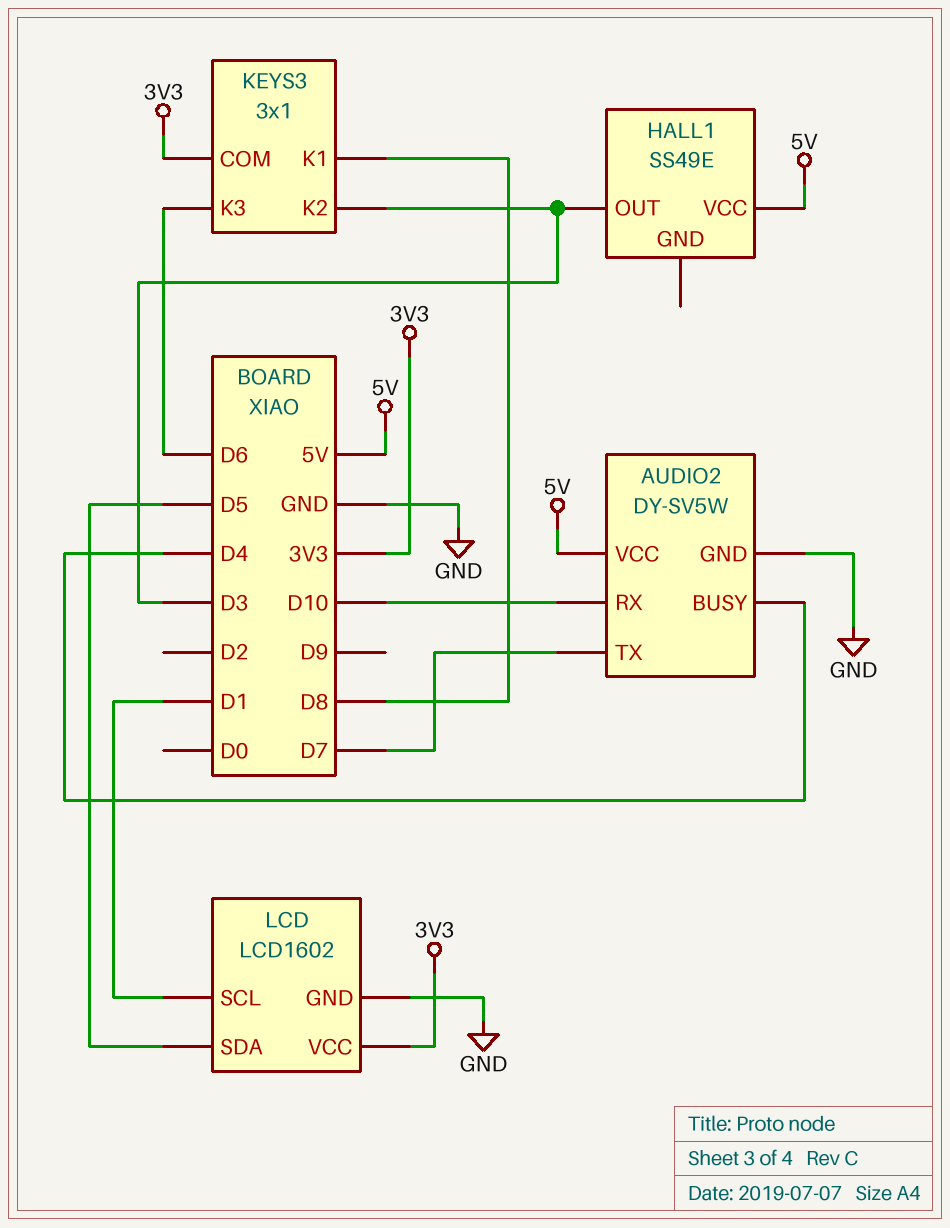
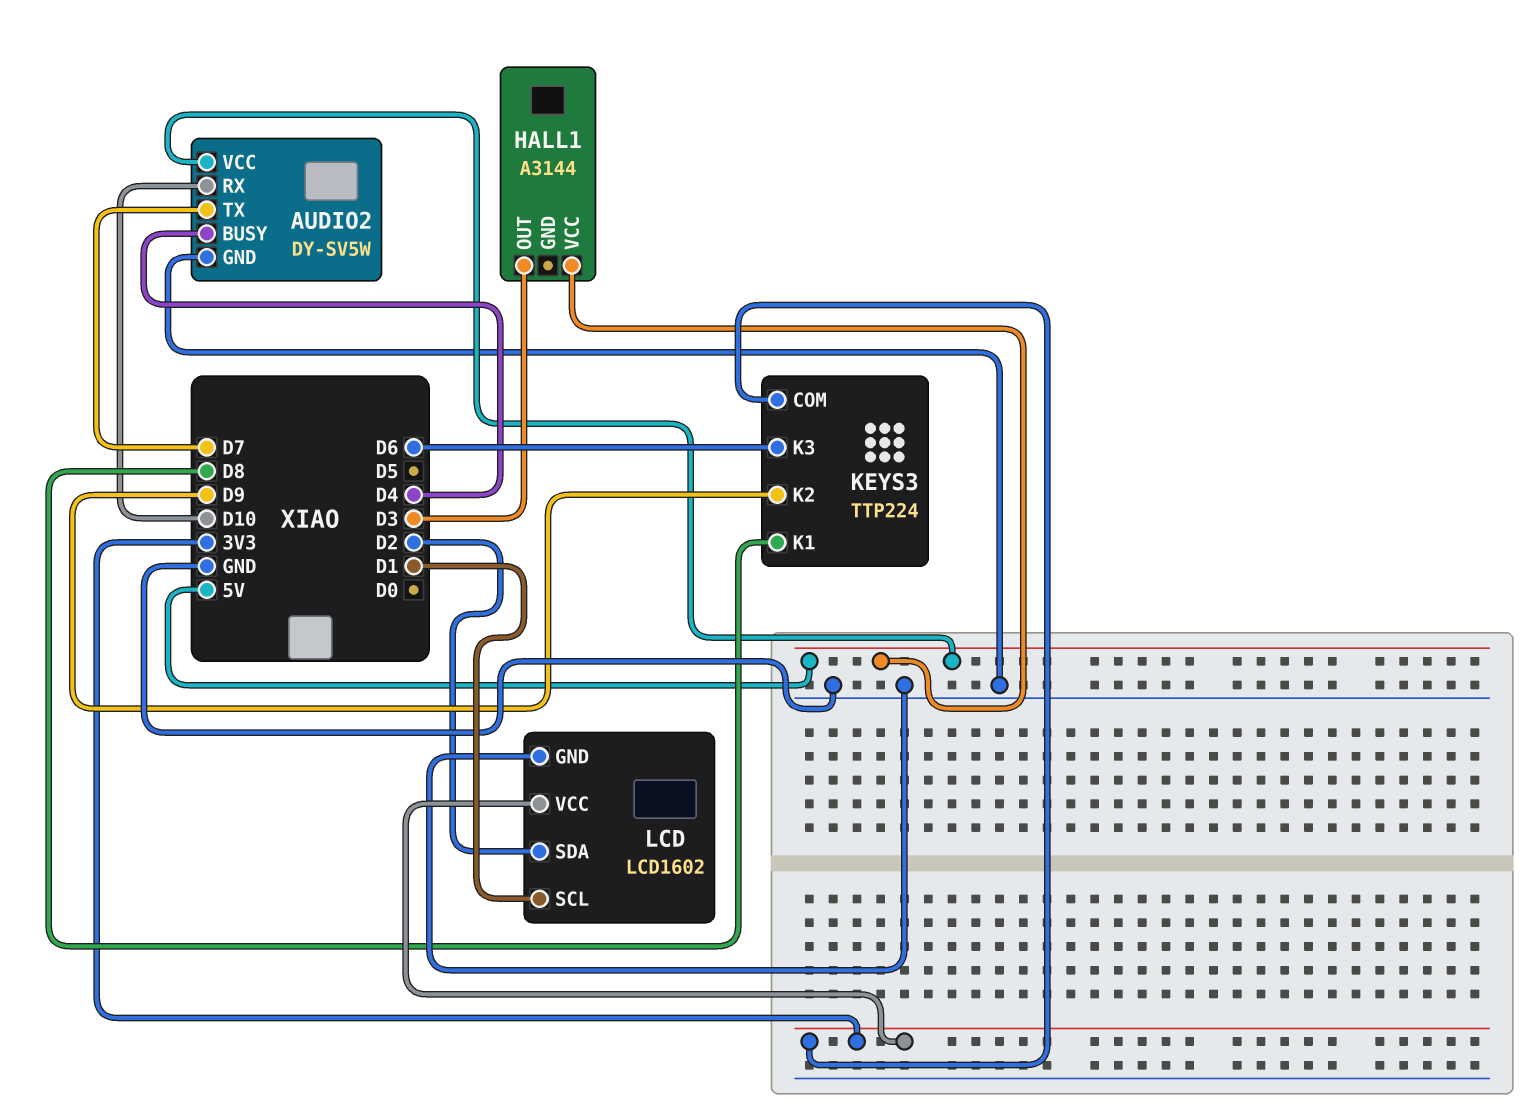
HALL1: SS49E -> A3144
KEYS3: 3x1 -> TTP224
KEYS3 pin K2: D3 -> D9
LCD pin SDA: D5 -> D2

